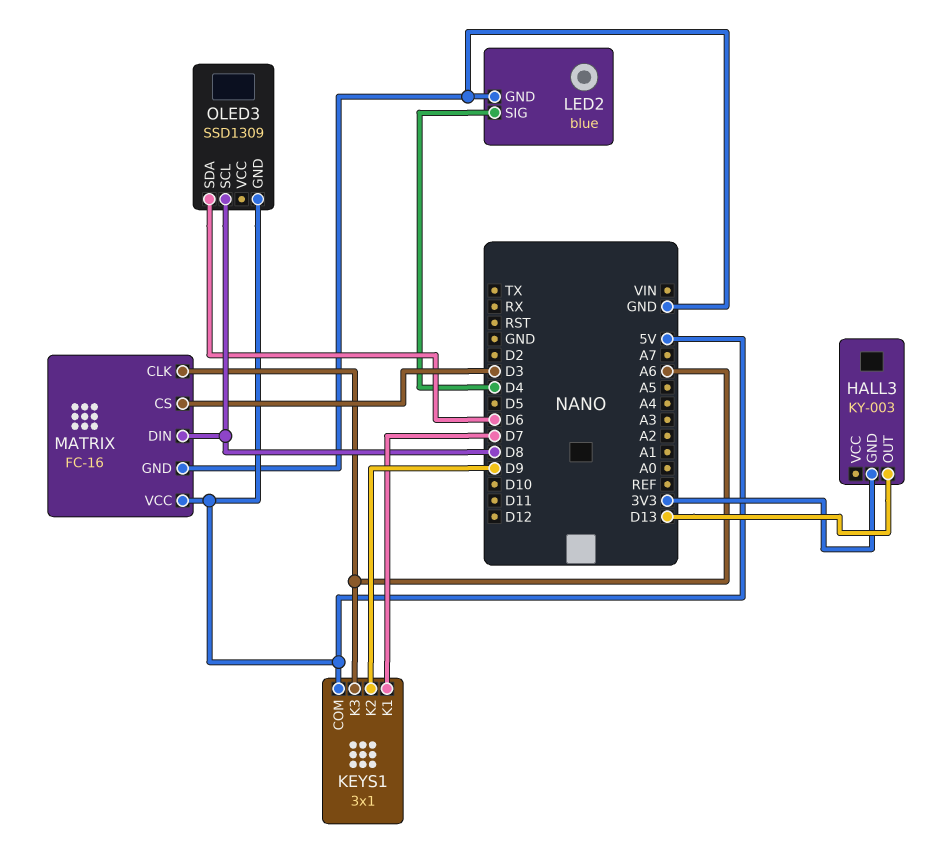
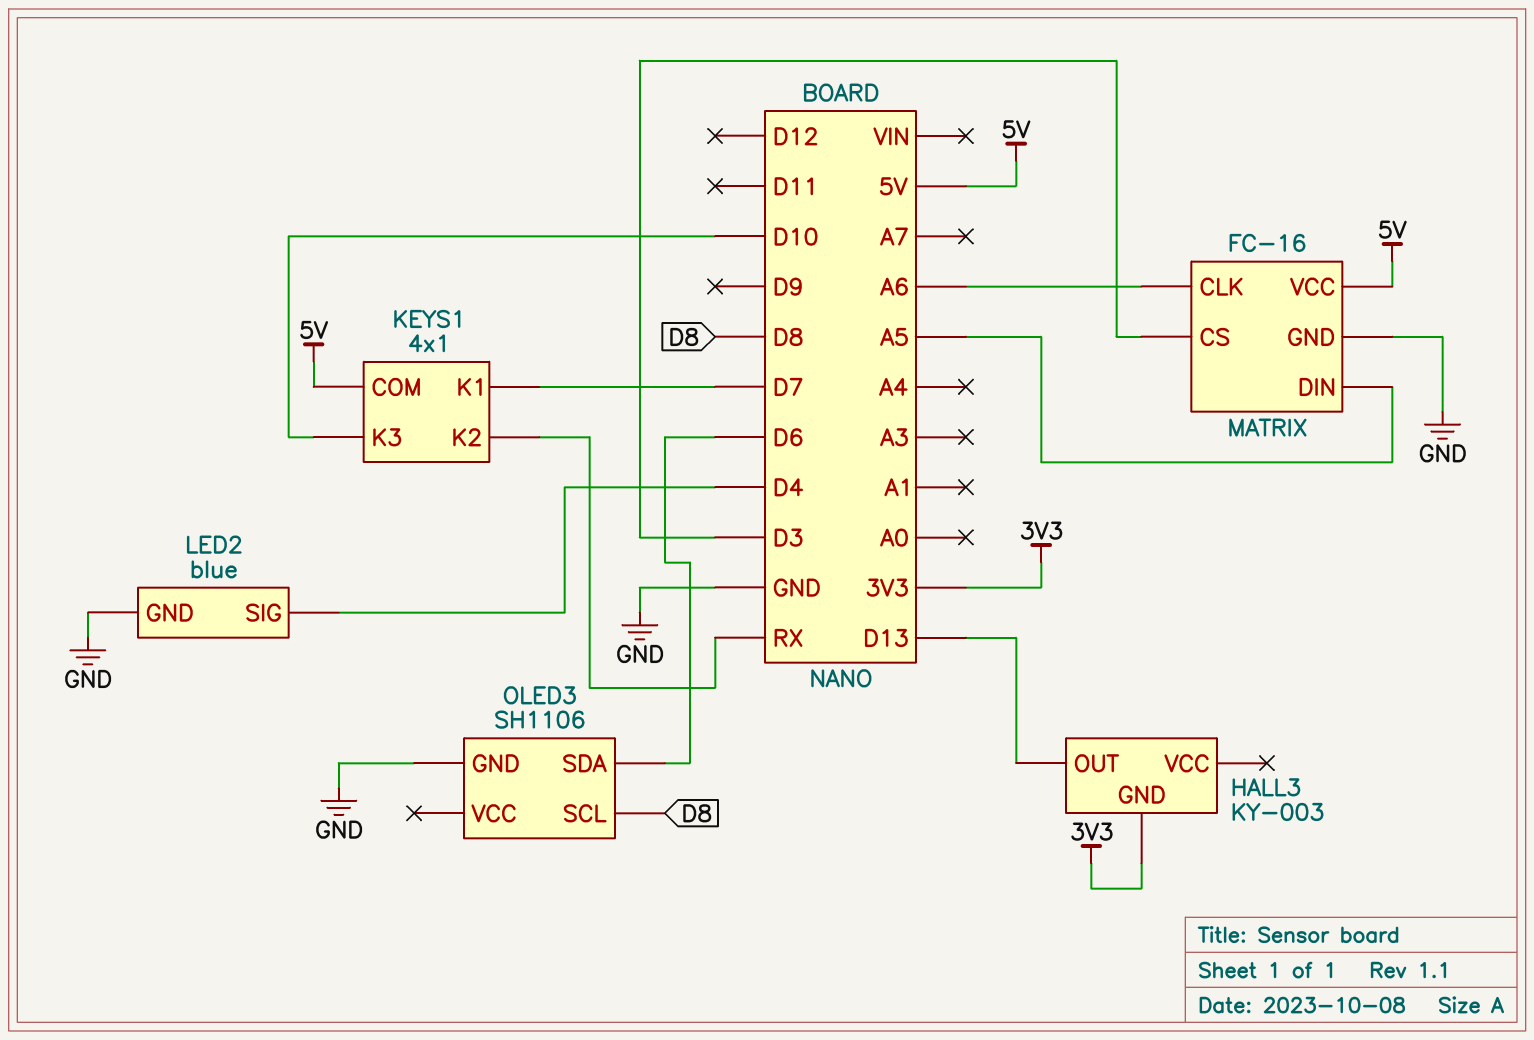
KEYS1: 3x1 -> 4x1
KEYS1 pin K2: D9 -> RX
KEYS1 pin K3: A6 -> D10
MATRIX pin DIN: D8 -> A5
OLED3: SSD1309 -> SH1106
OLED3 pin GND: 5V -> GND

